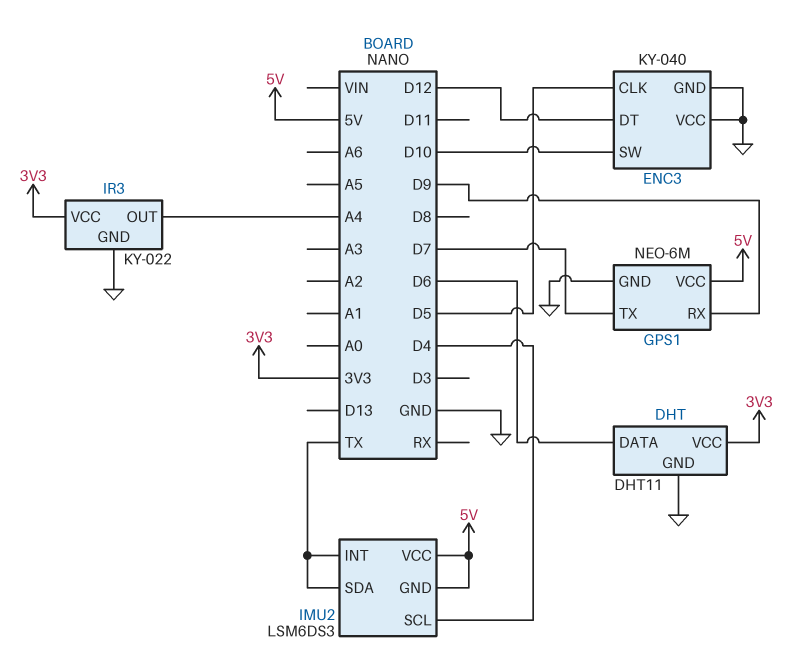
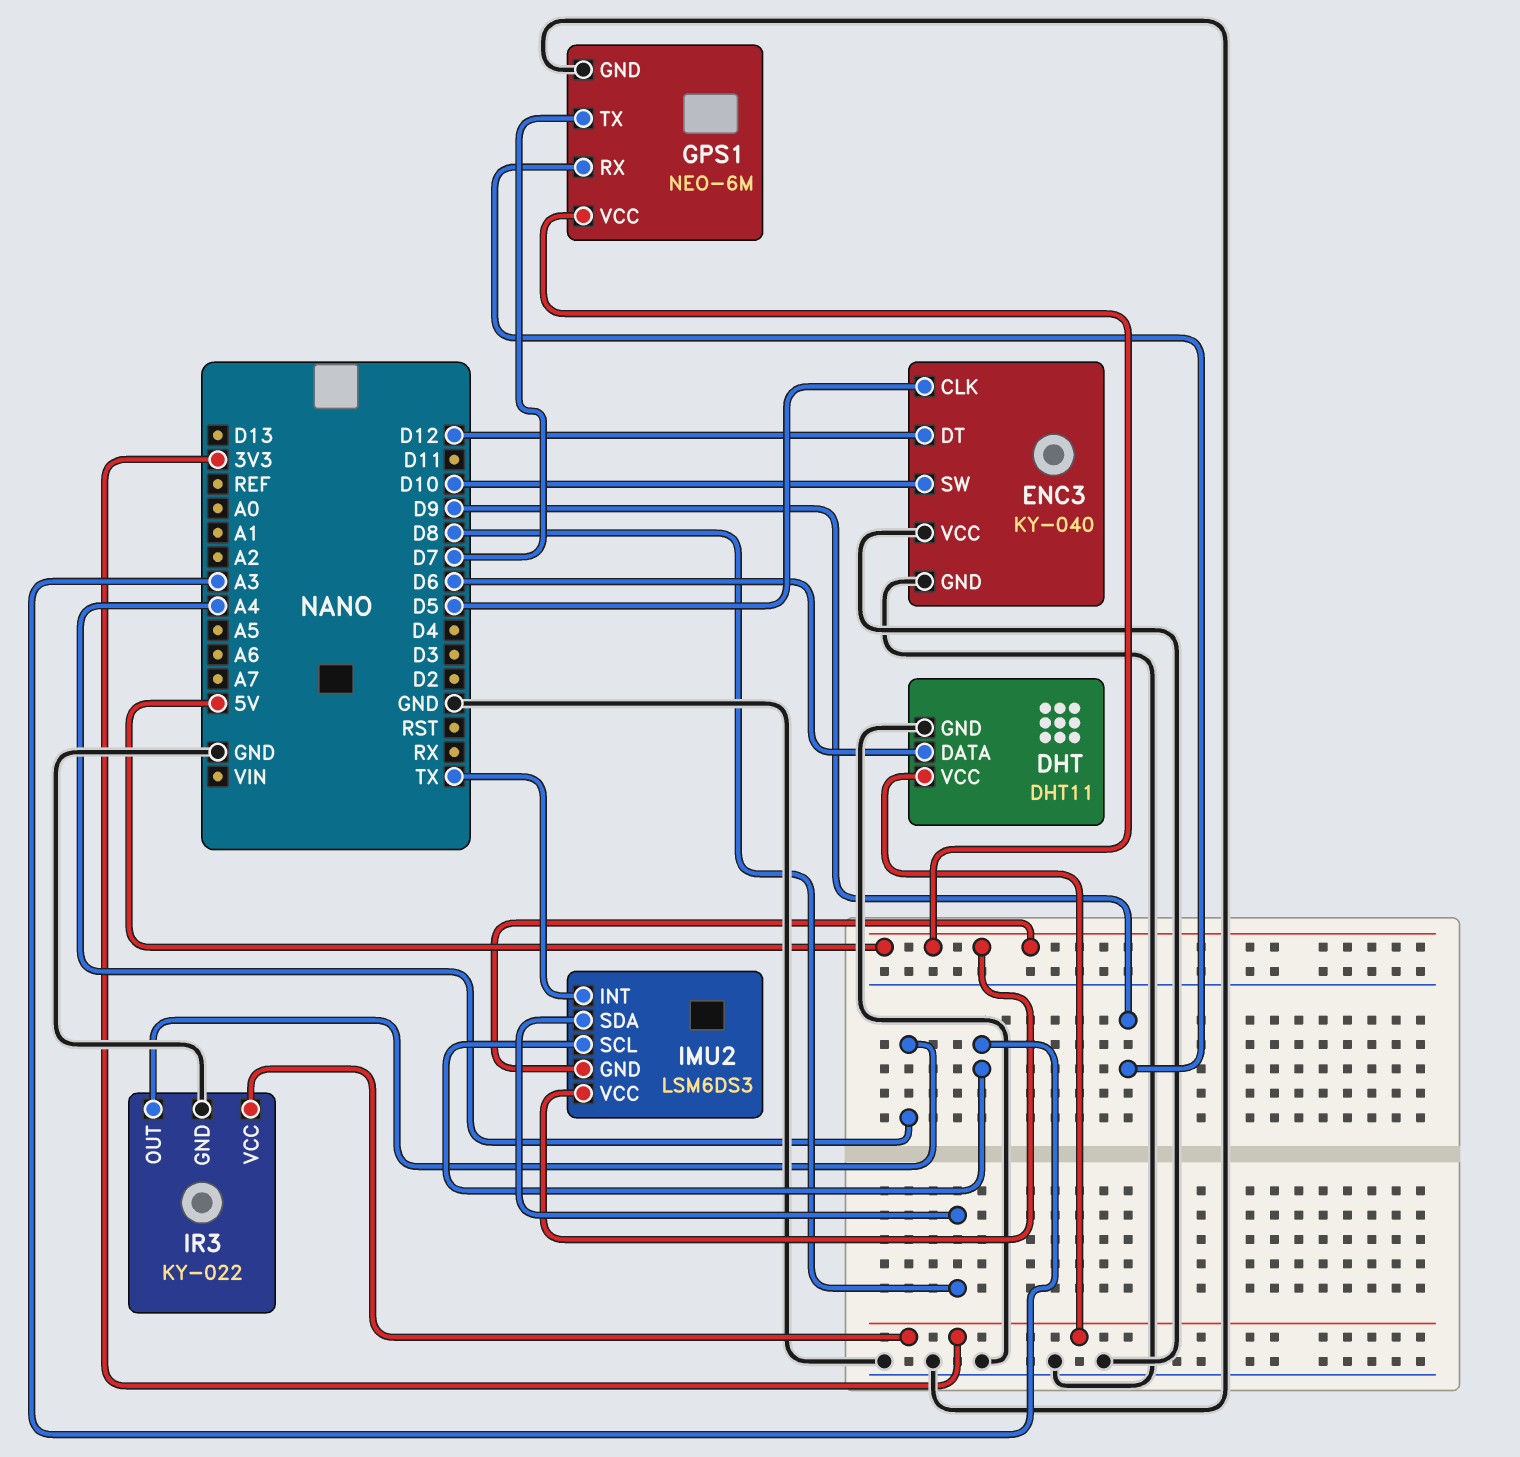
IMU2 pin SCL: D4 -> A3
IMU2 pin SDA: TX -> D8

